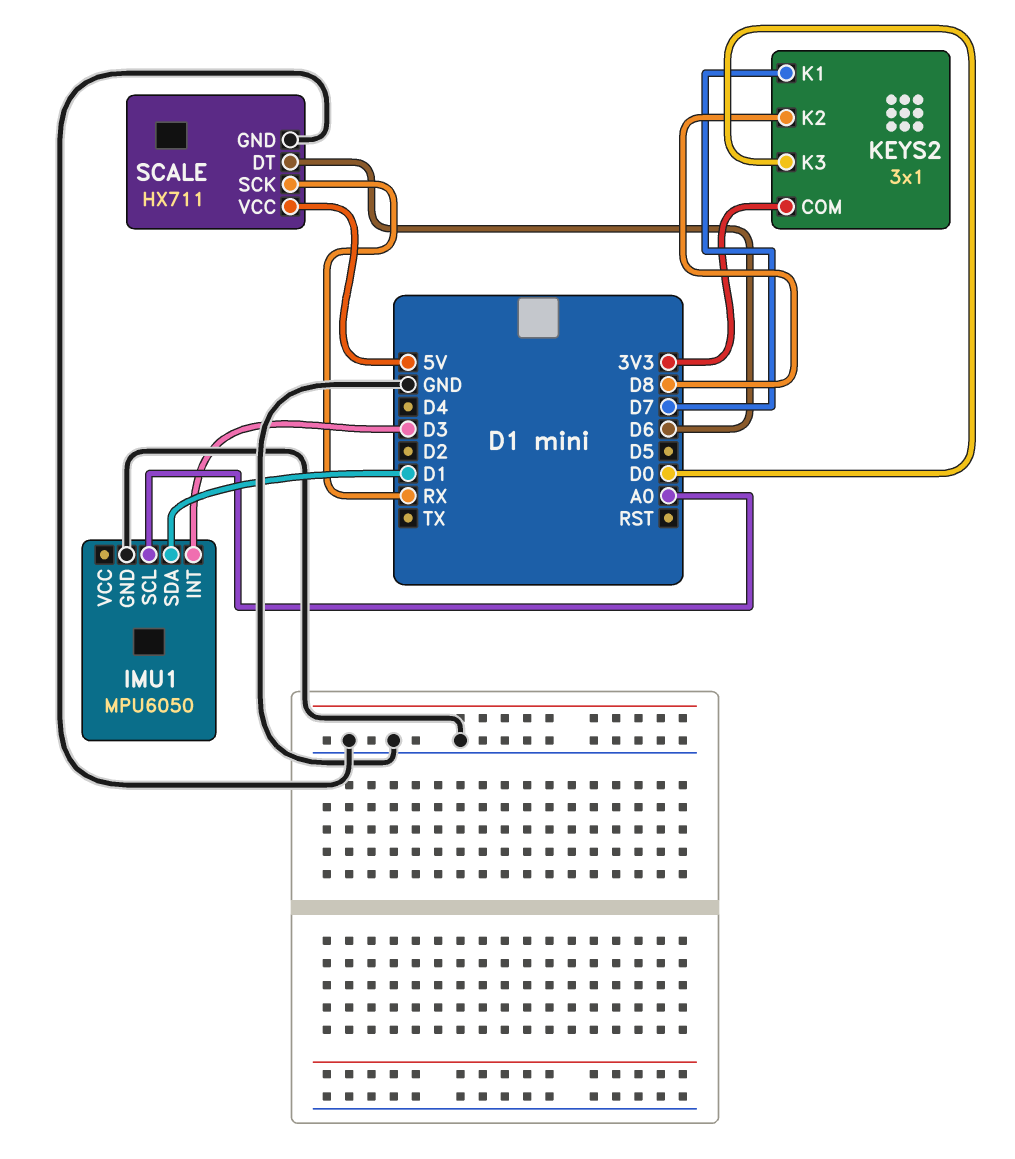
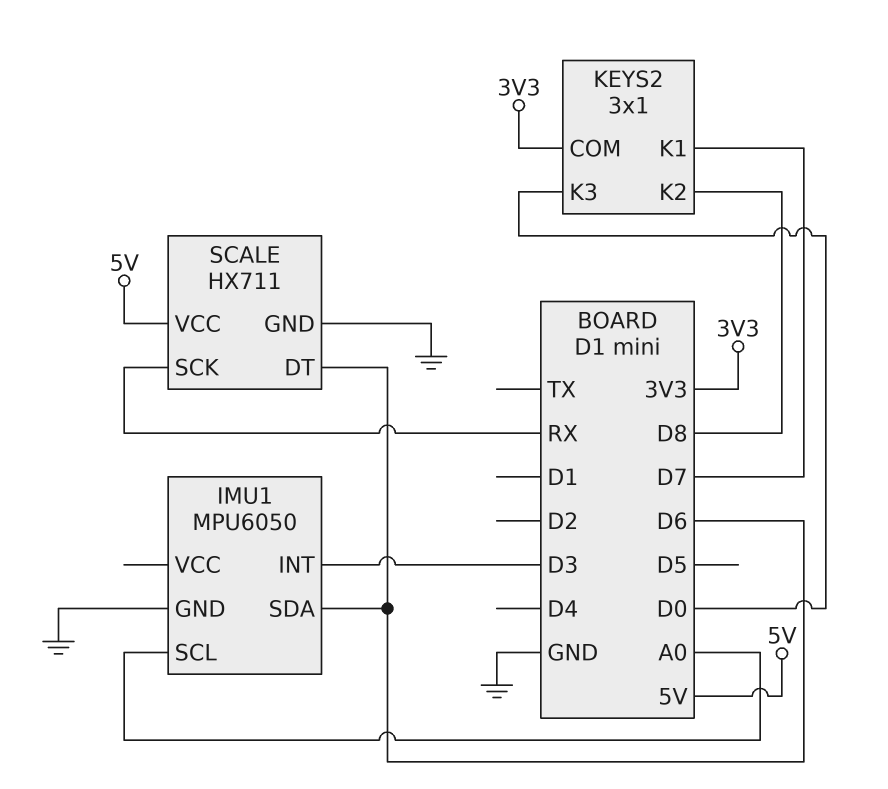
IMU1 pin SDA: D1 -> D6

